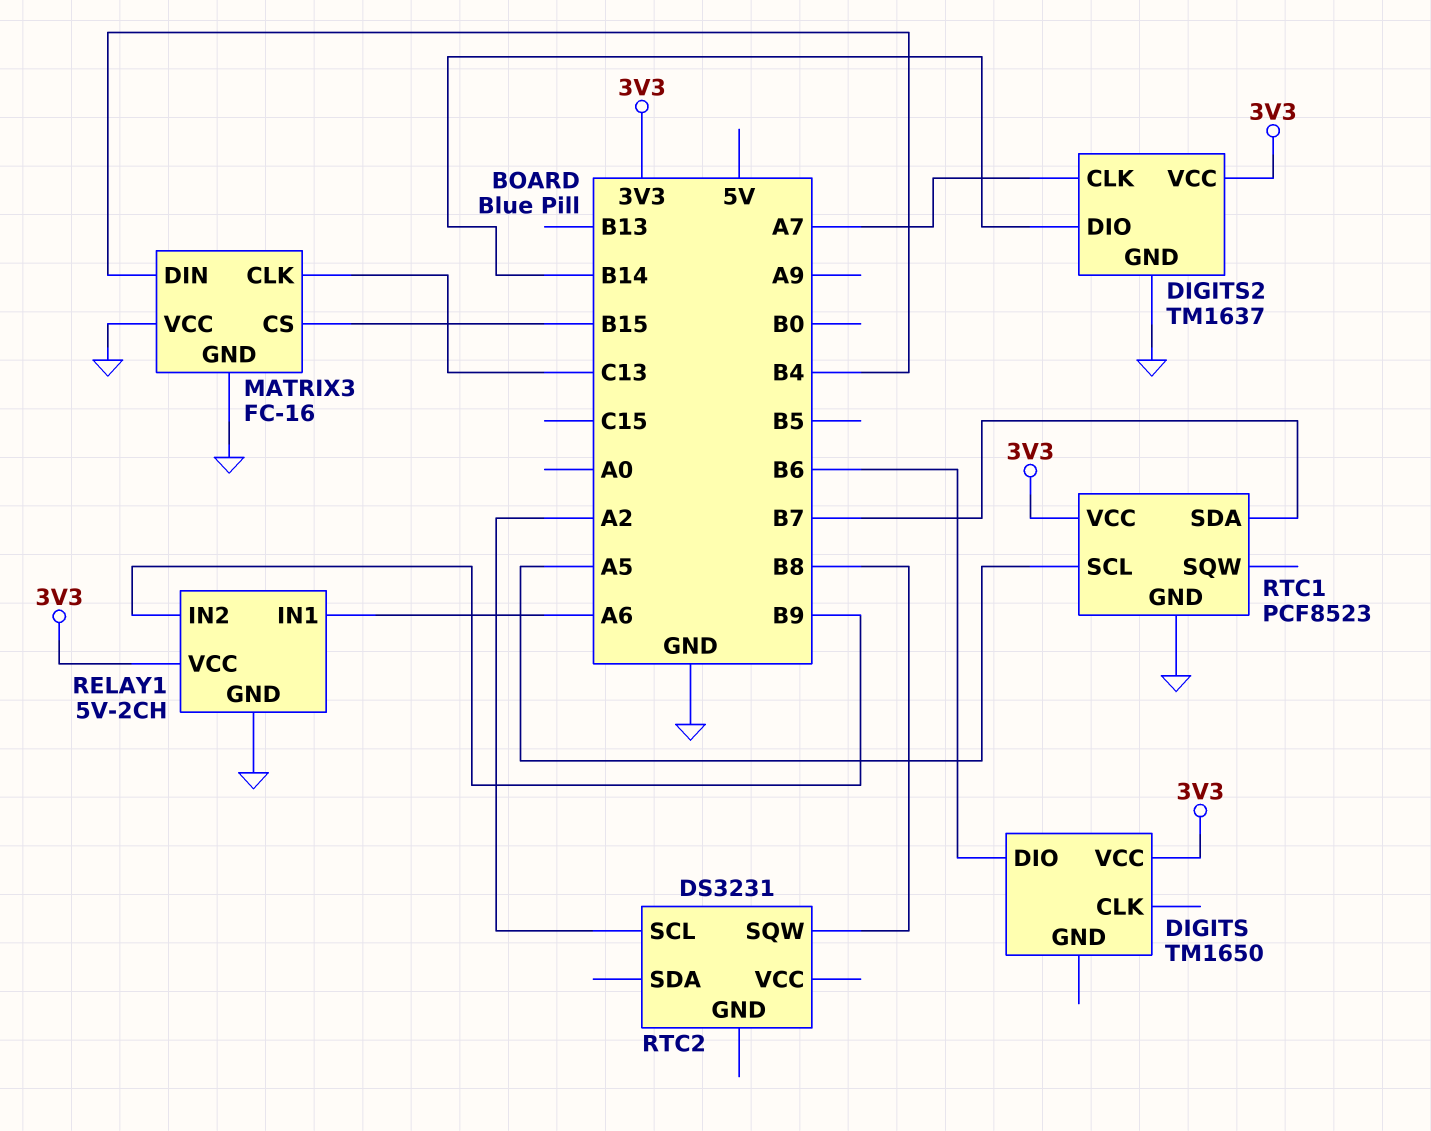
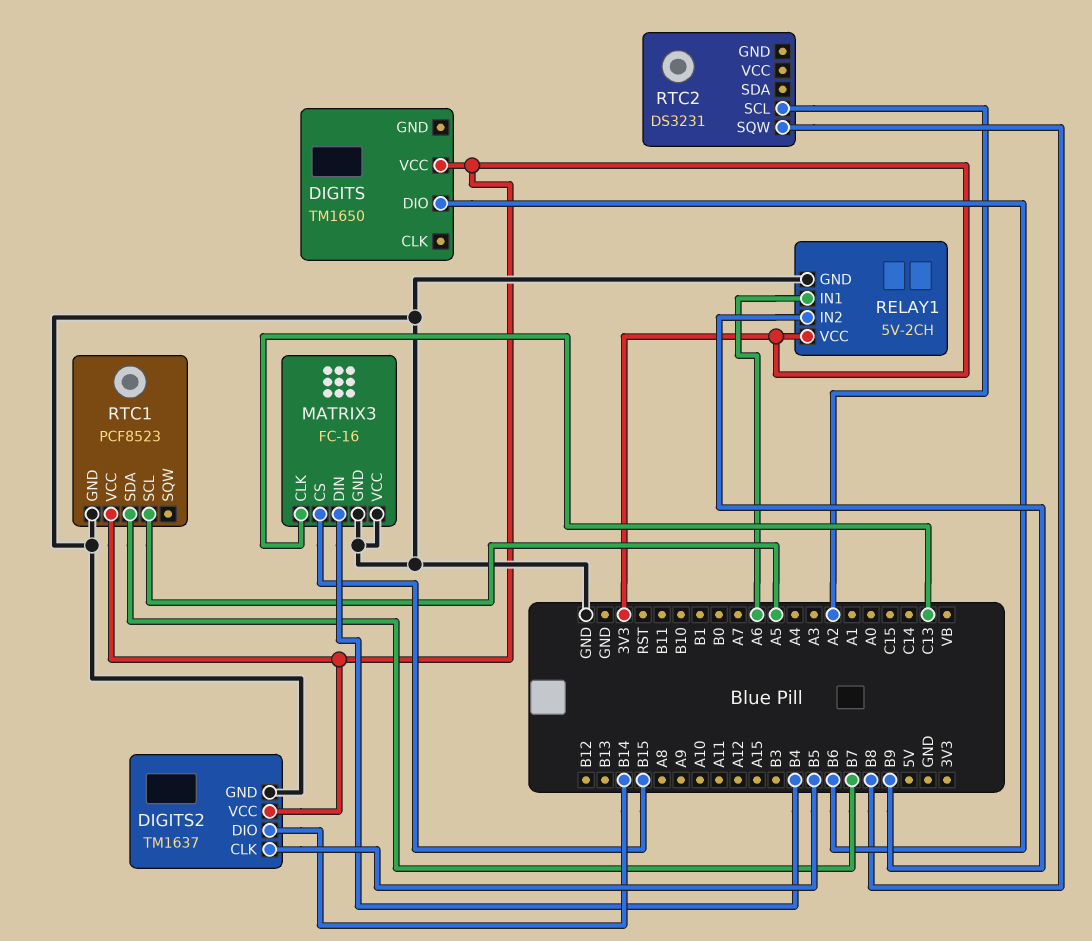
DIGITS2 pin CLK: A7 -> B5

